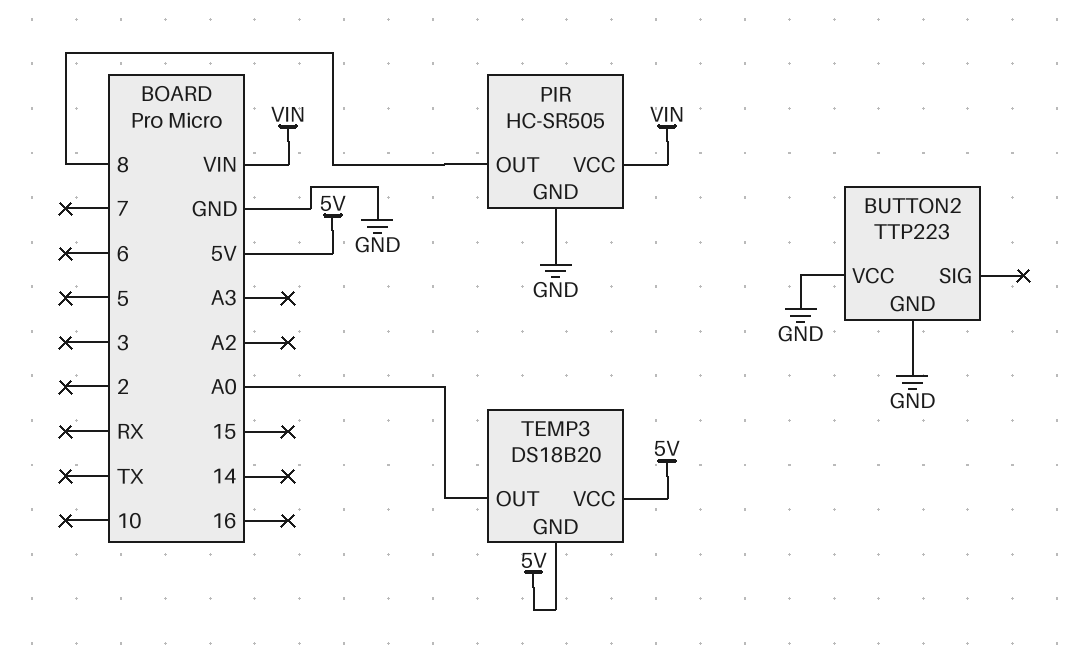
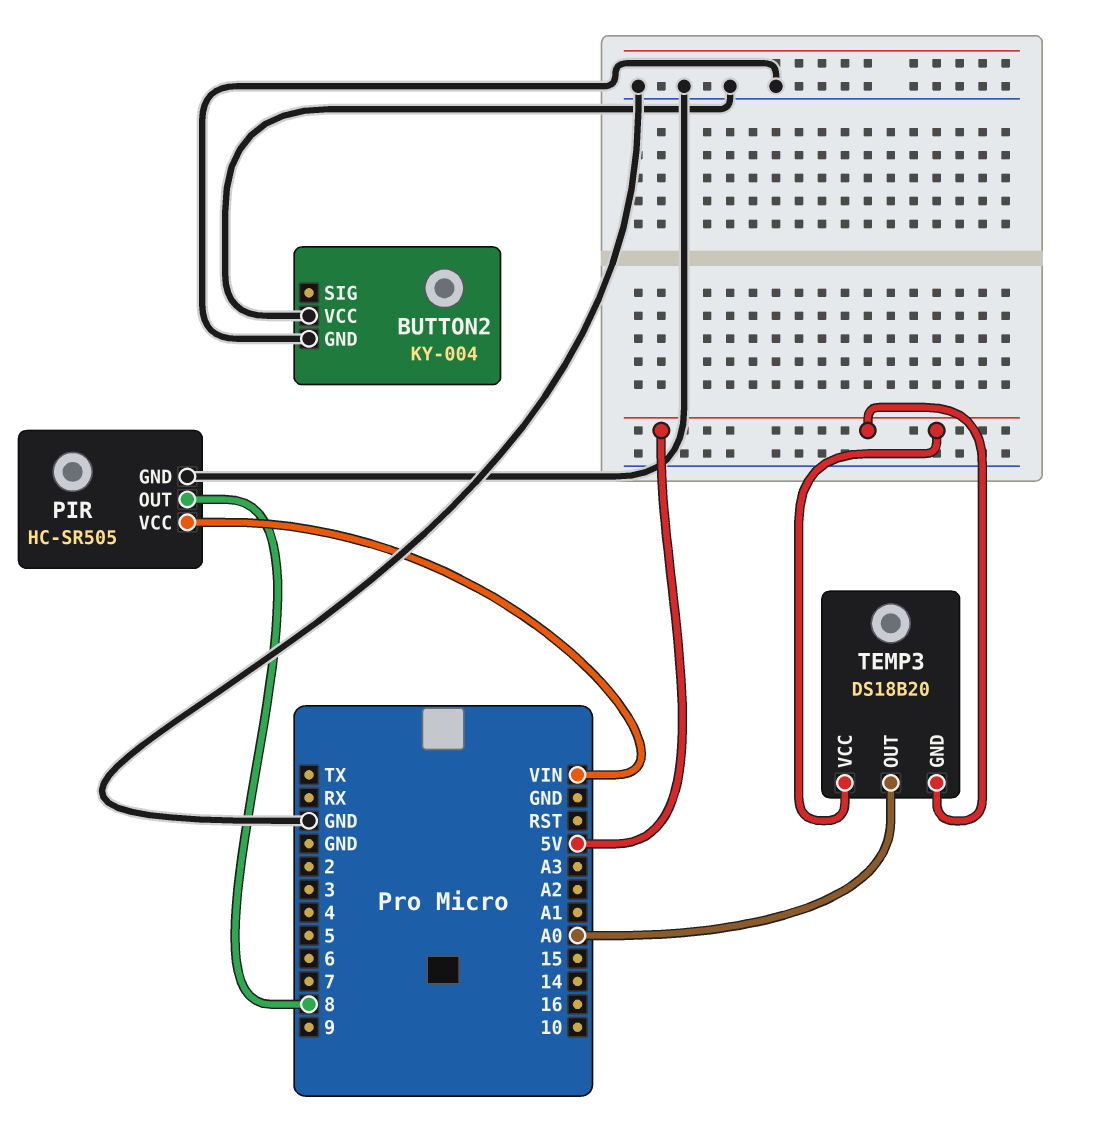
BUTTON2: TTP223 -> KY-004

